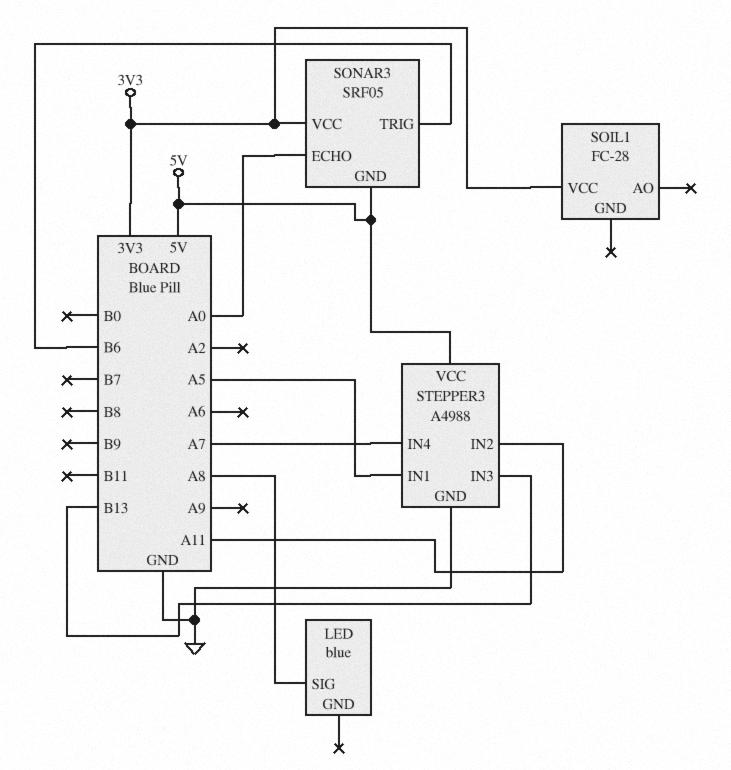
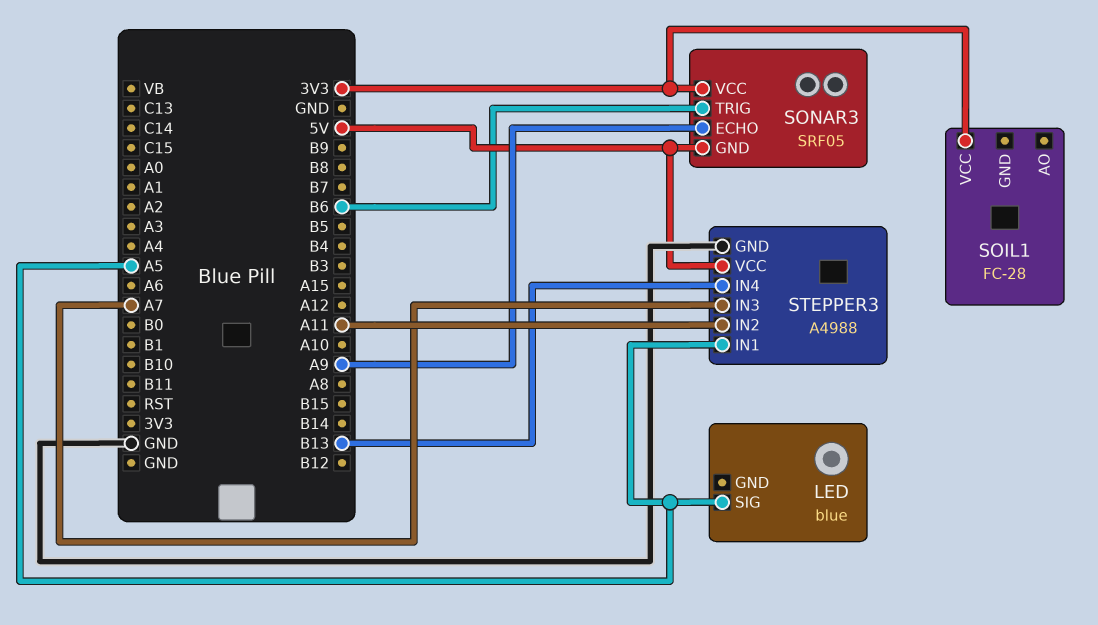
LED pin SIG: A8 -> A5
SONAR3 pin ECHO: A0 -> A9
STEPPER3 pin IN3: B13 -> A7
STEPPER3 pin IN4: A7 -> B13

